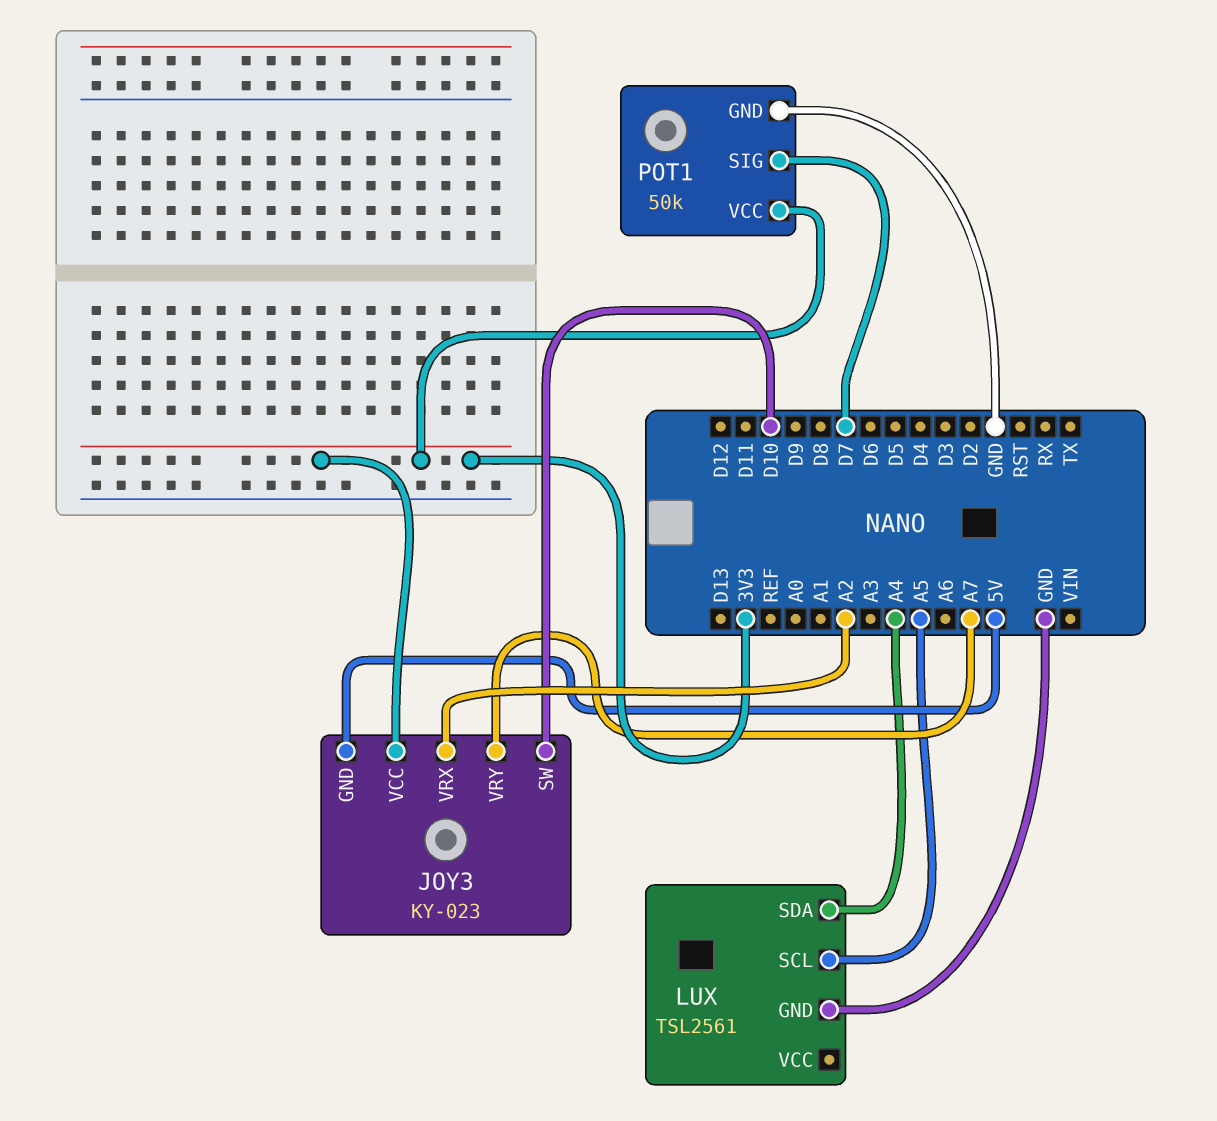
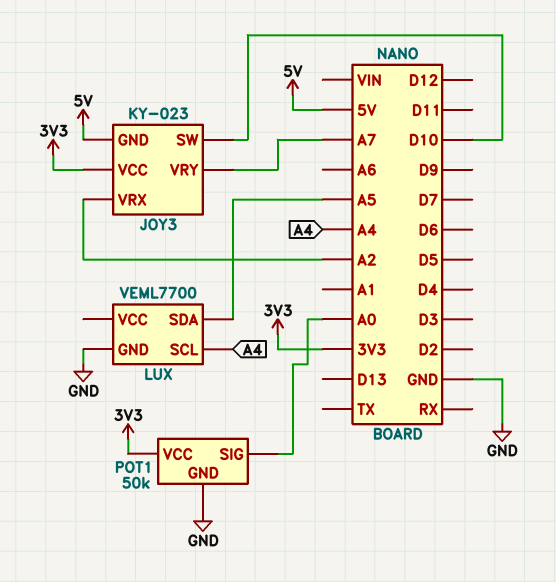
LUX: TSL2561 -> VEML7700
LUX pin SCL: A5 -> A4
LUX pin SDA: A4 -> A5
POT1 pin SIG: D7 -> A0

